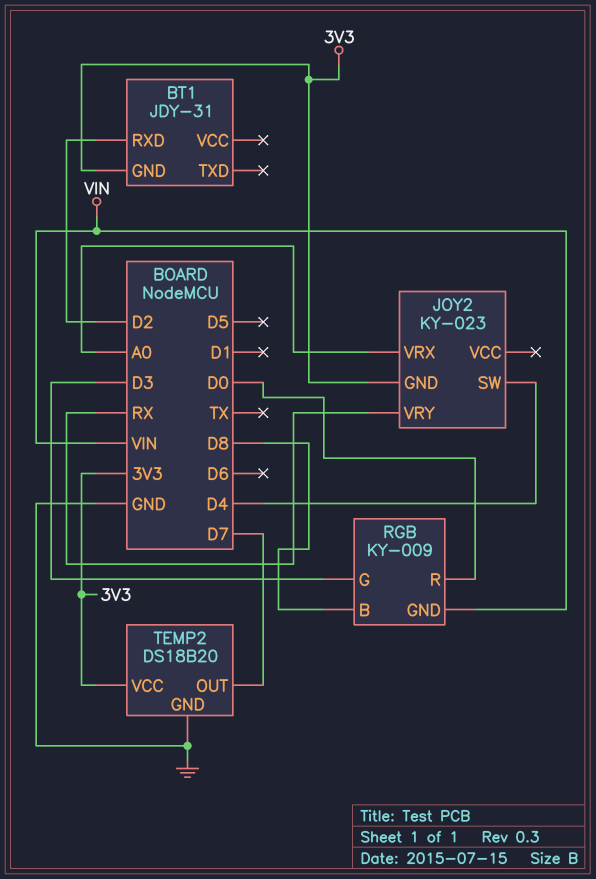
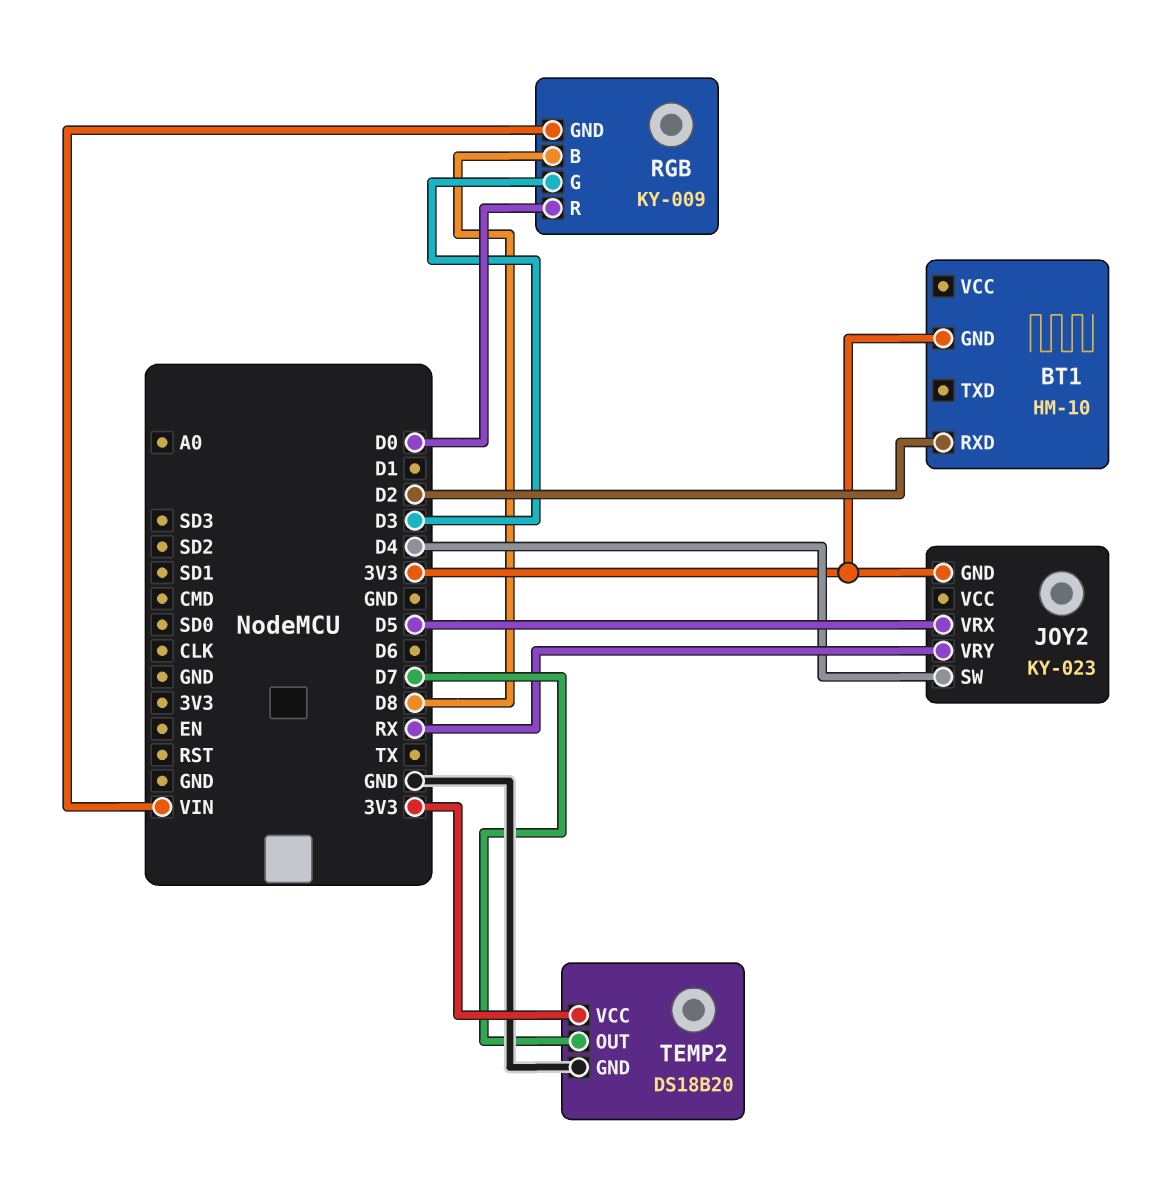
BT1: JDY-31 -> HM-10
JOY2 pin VRX: A0 -> D5

